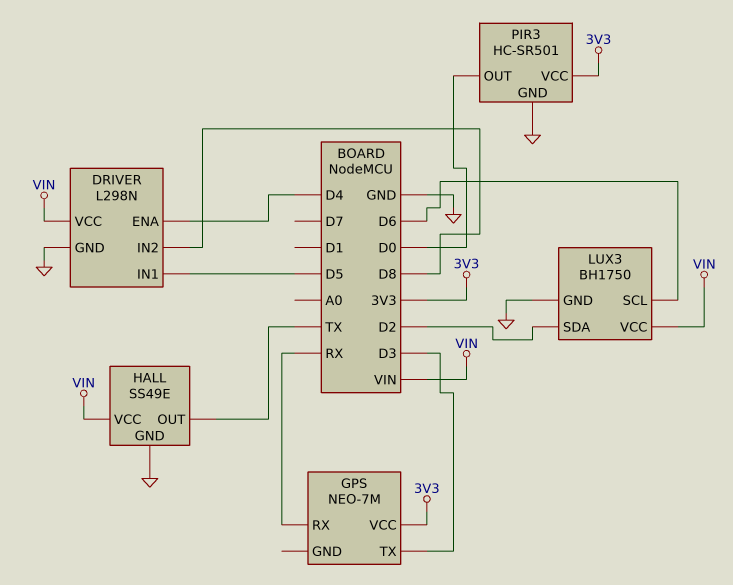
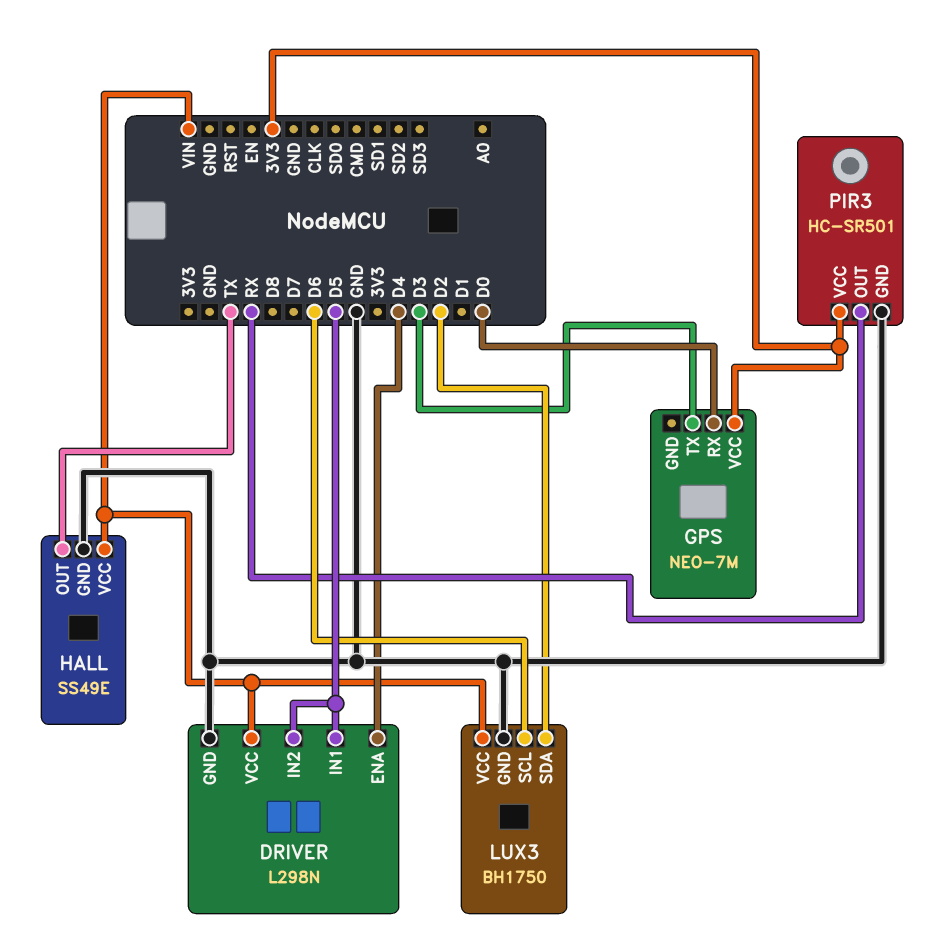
DRIVER pin IN2: D8 -> D5
GPS pin RX: RX -> D0
PIR3 pin OUT: D0 -> RX

